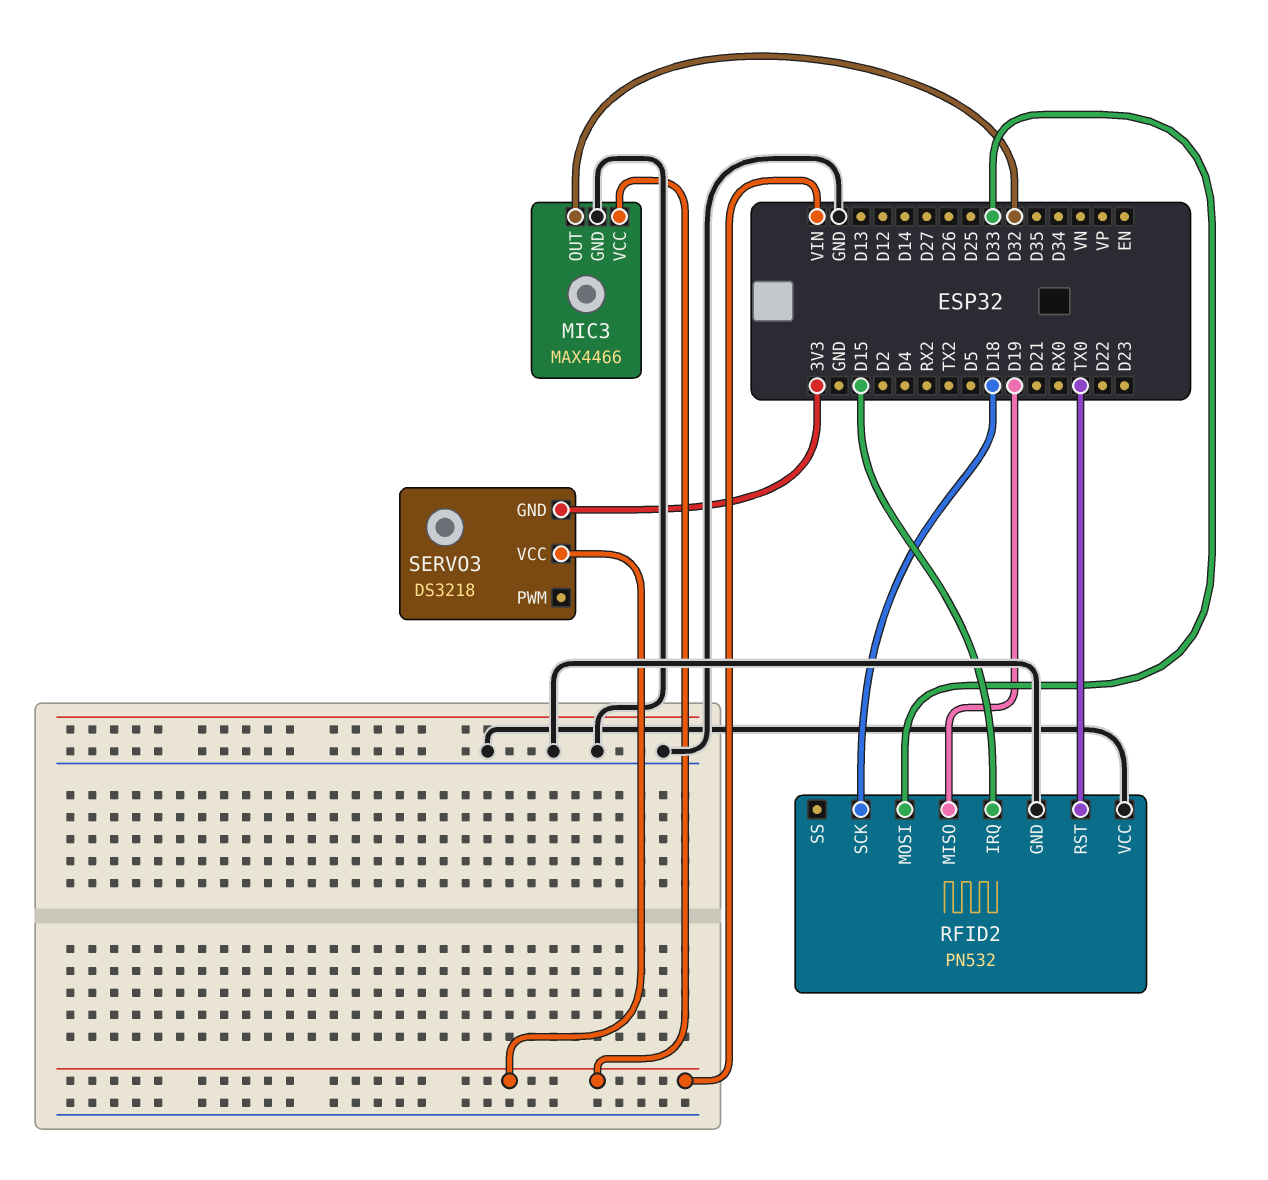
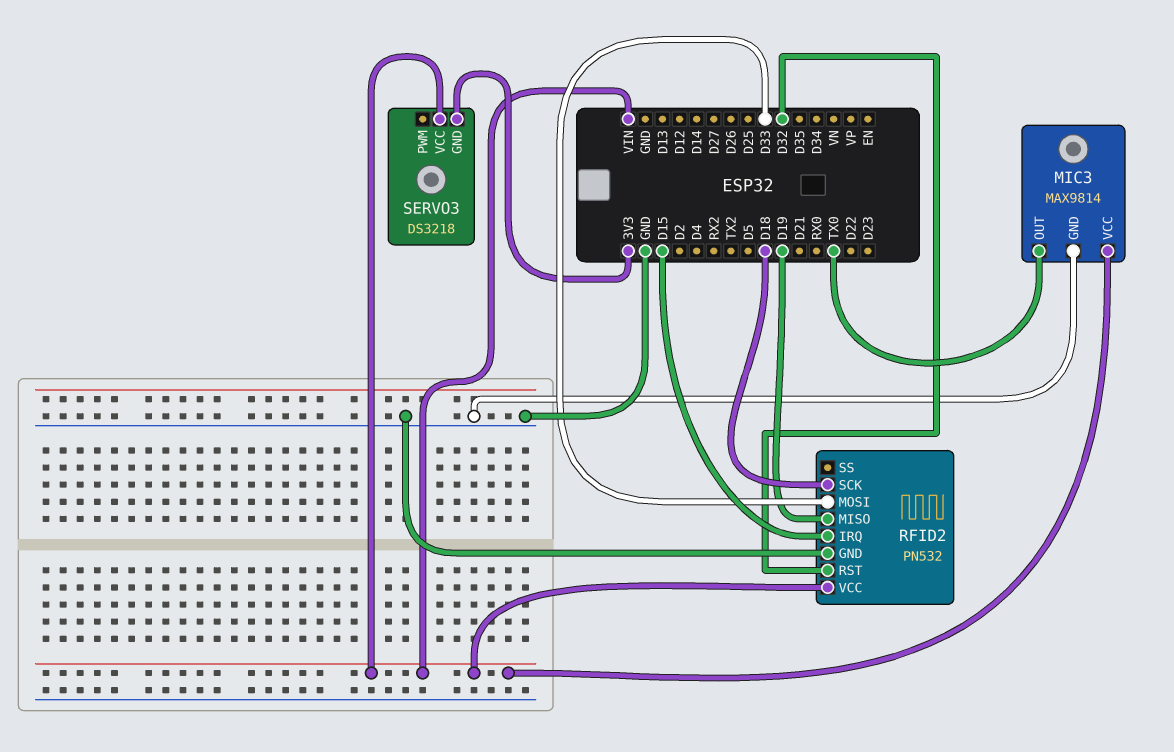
MIC3: MAX4466 -> MAX9814
MIC3 pin OUT: D32 -> TX0
RFID2 pin RST: TX0 -> D32
RFID2 pin VCC: GND -> VIN

